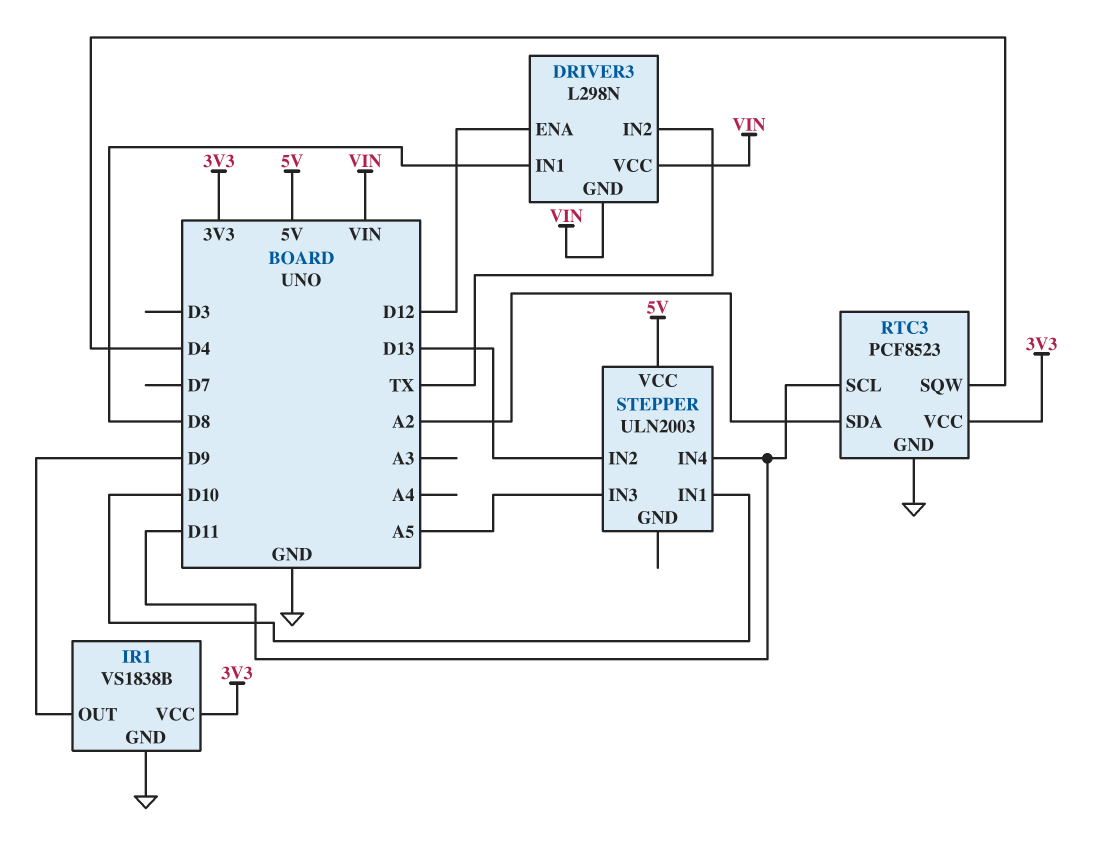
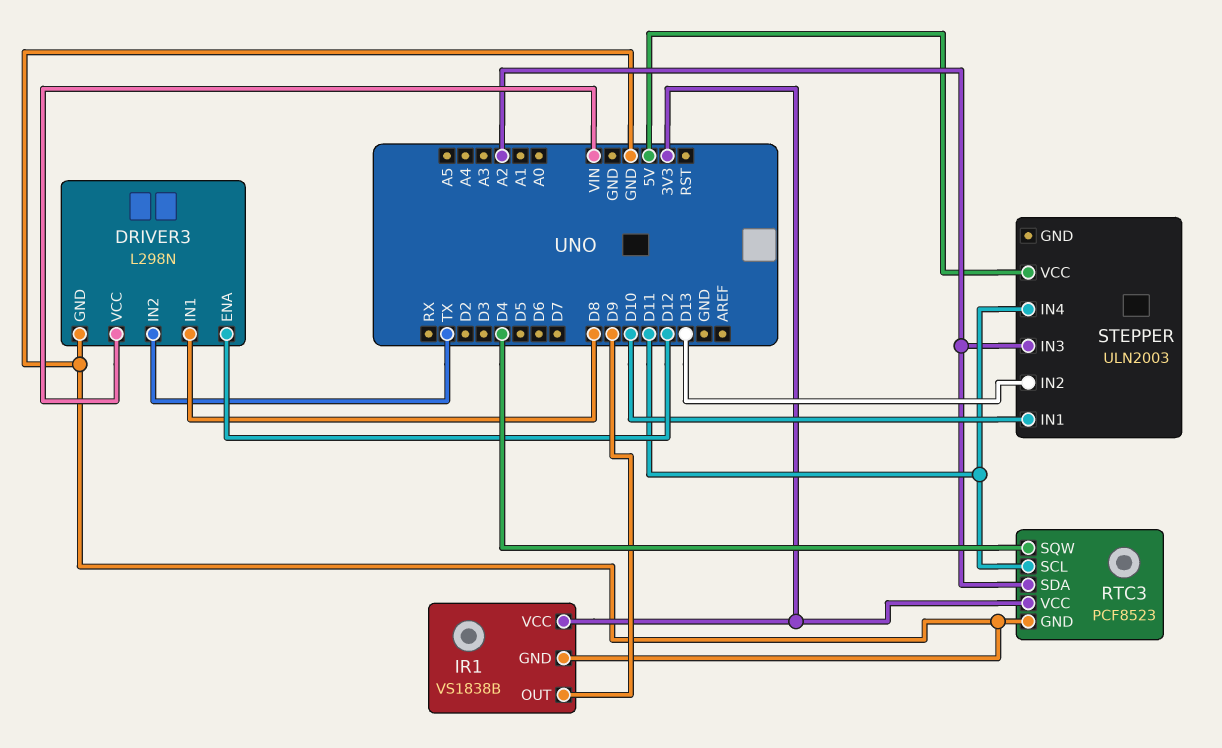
DRIVER3 pin GND: VIN -> GND
STEPPER pin IN3: A5 -> A2

